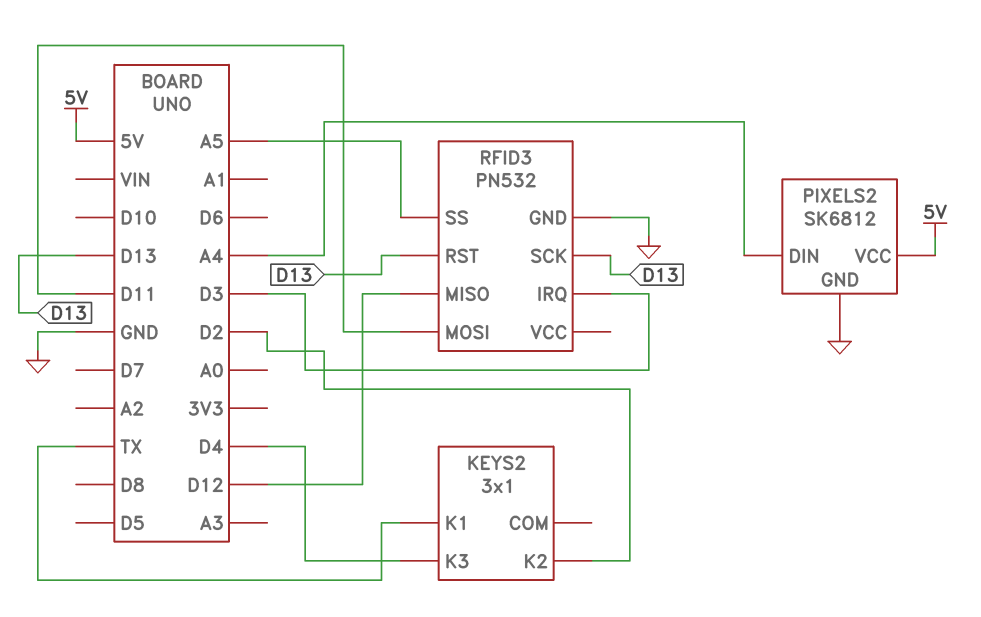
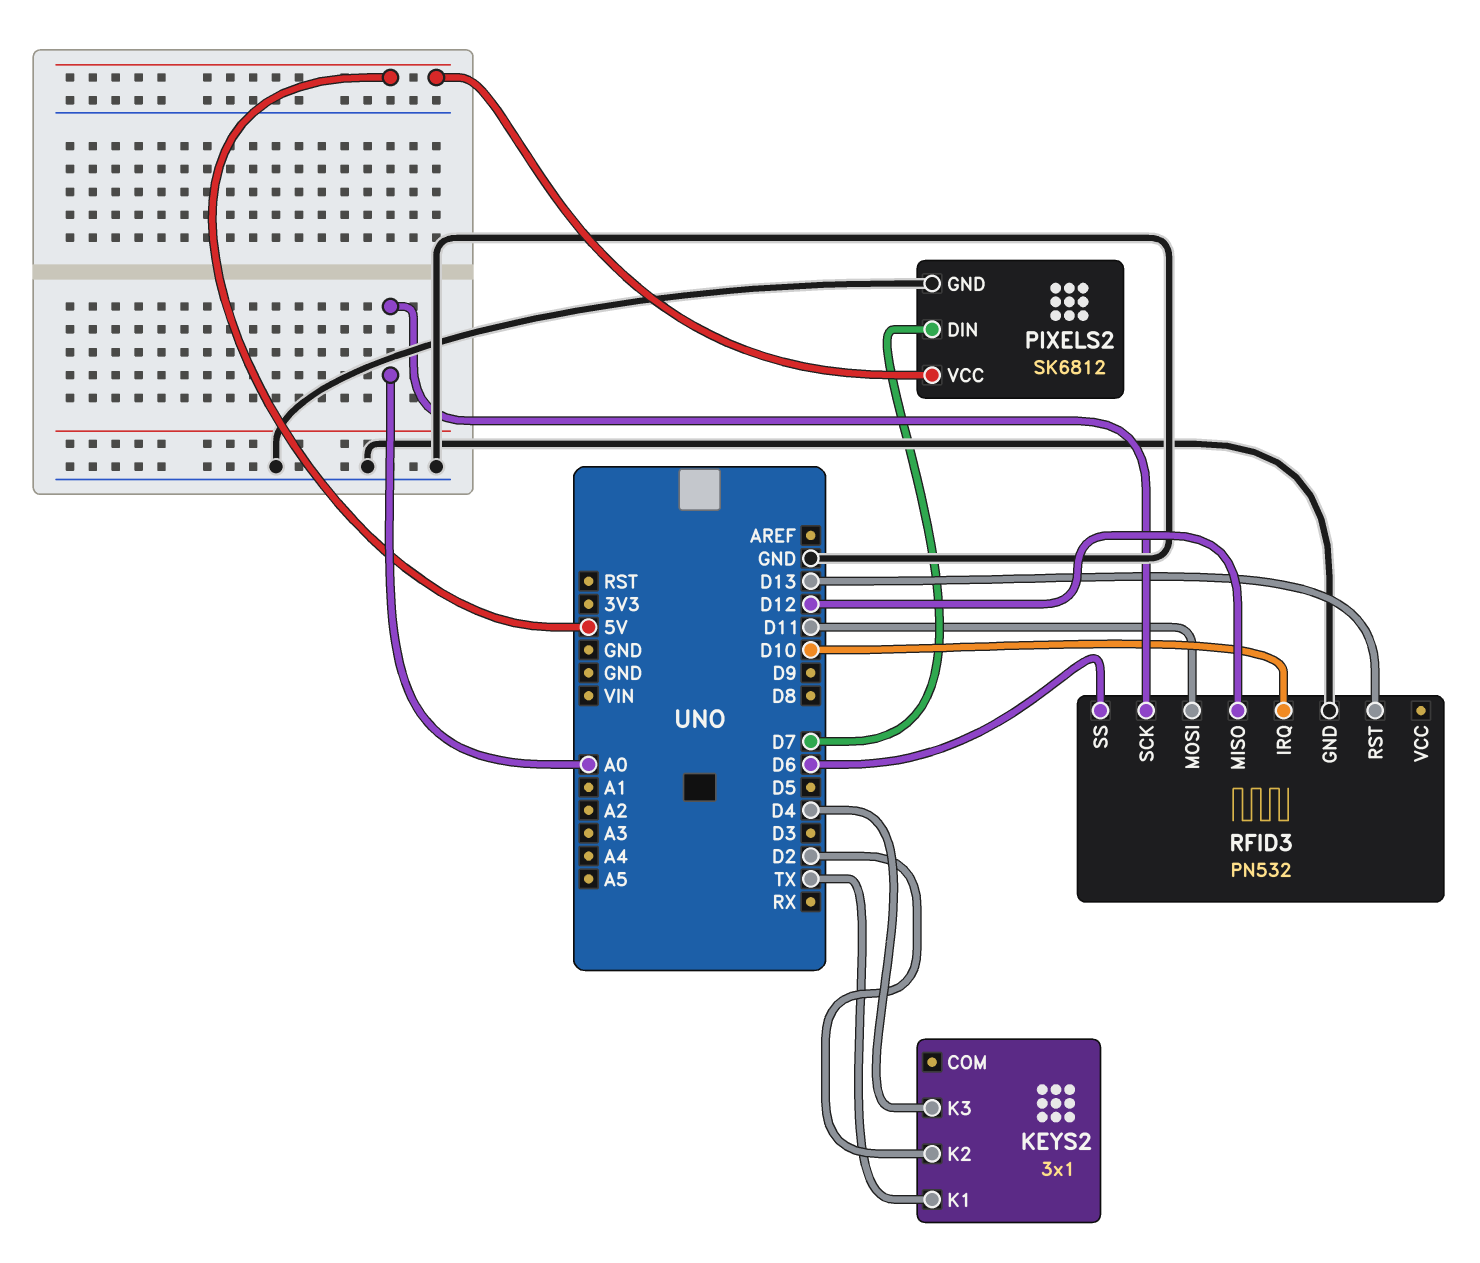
PIXELS2 pin DIN: A4 -> D7
RFID3 pin IRQ: D3 -> D10
RFID3 pin SCK: D13 -> A0
RFID3 pin SS: A5 -> D6

